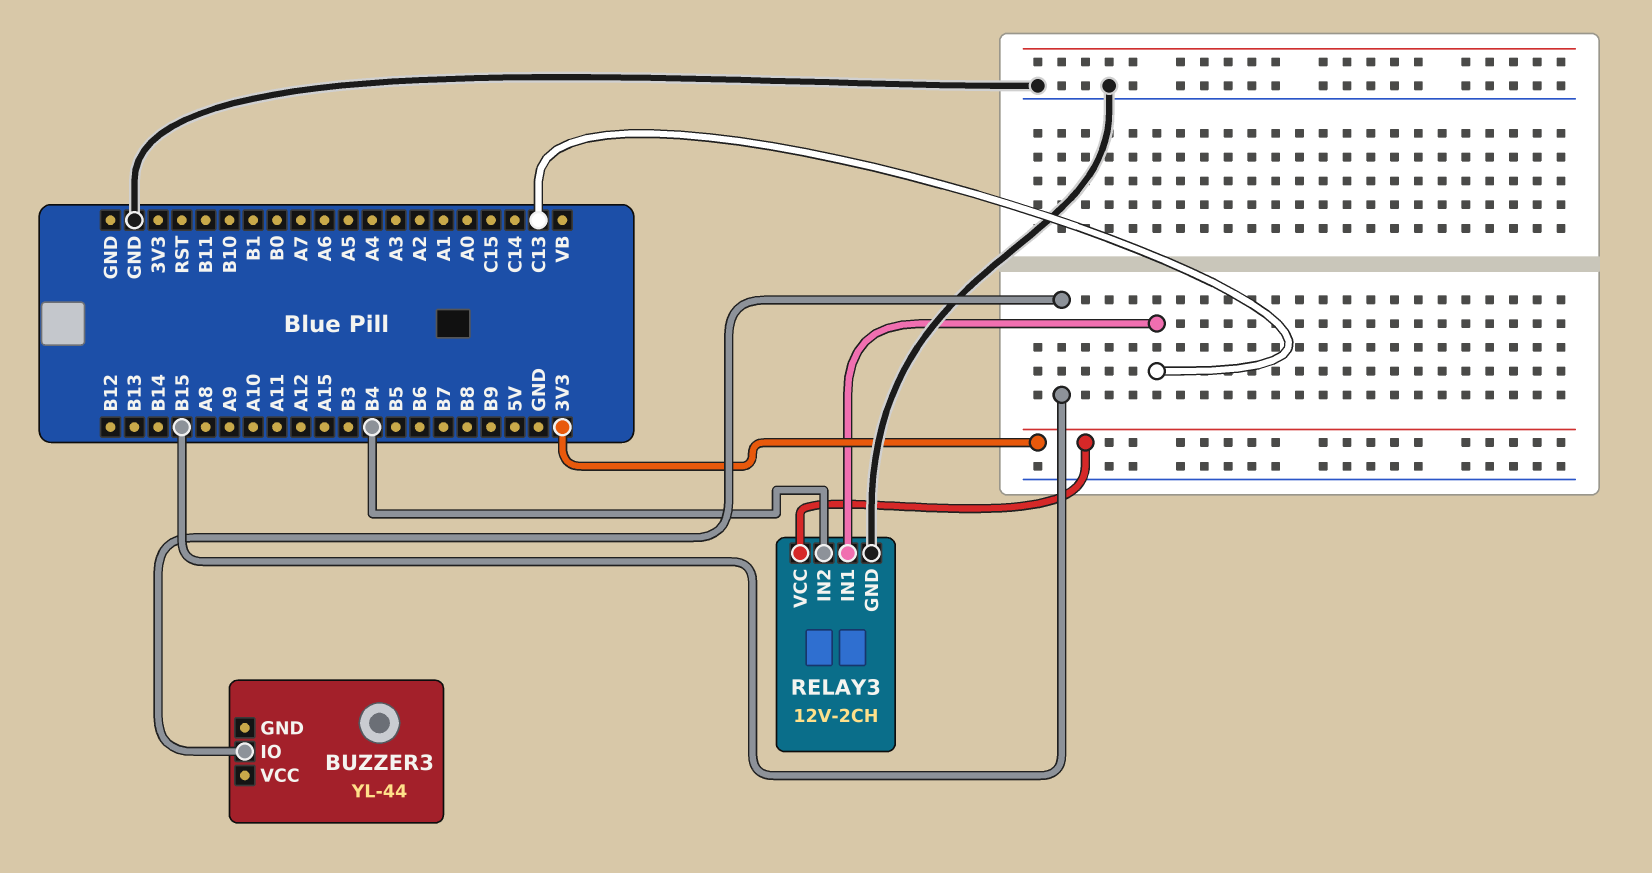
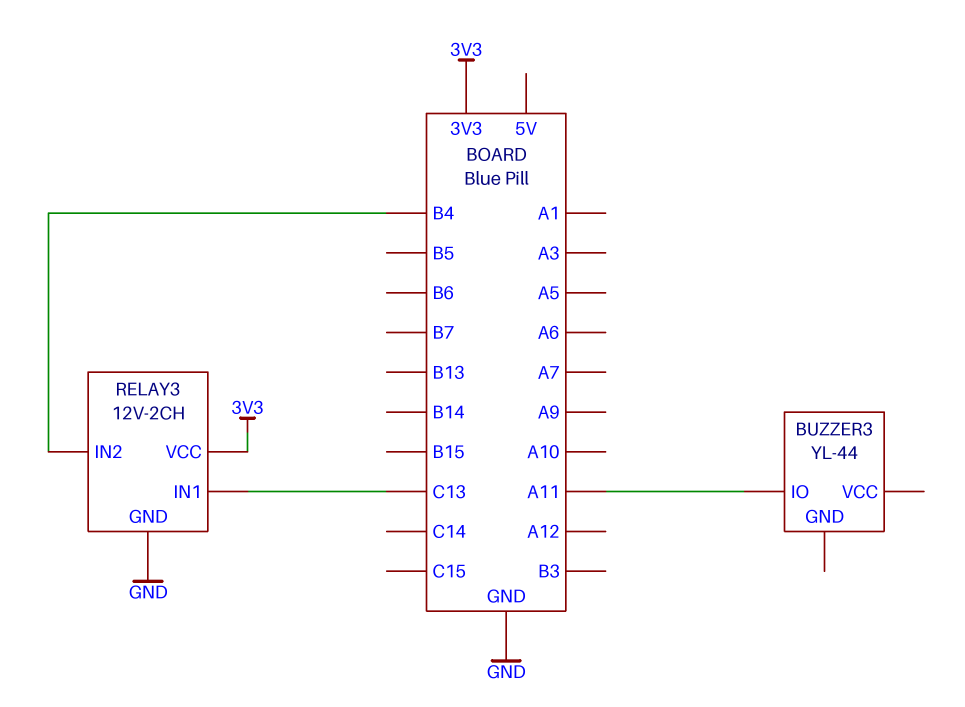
BUZZER3 pin IO: B15 -> A11

